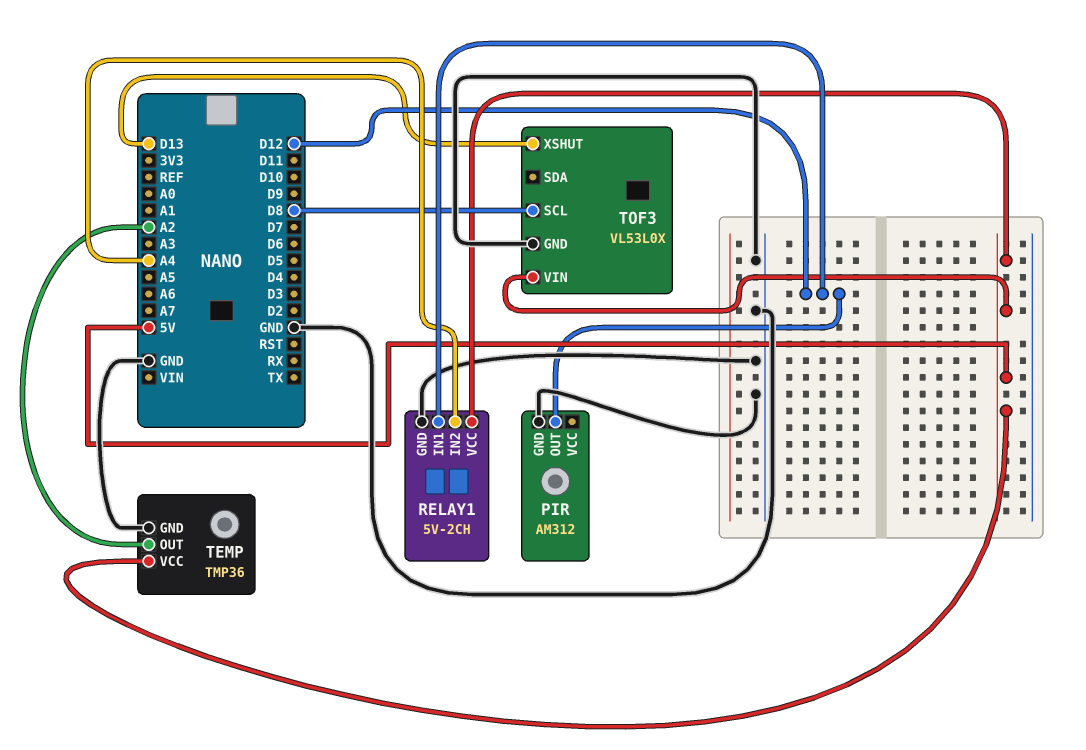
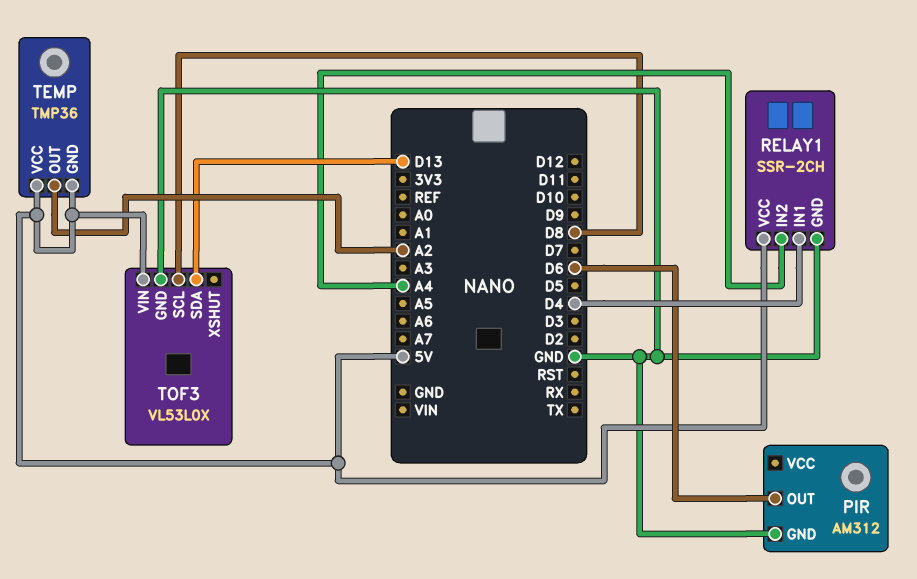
PIR pin OUT: D12 -> D6
RELAY1: 5V-2CH -> SSR-2CH
RELAY1 pin IN1: D12 -> D4
TEMP pin GND: GND -> 5V
TOF3 pin SDA: none -> D13
TOF3 pin XSHUT: D13 -> none

